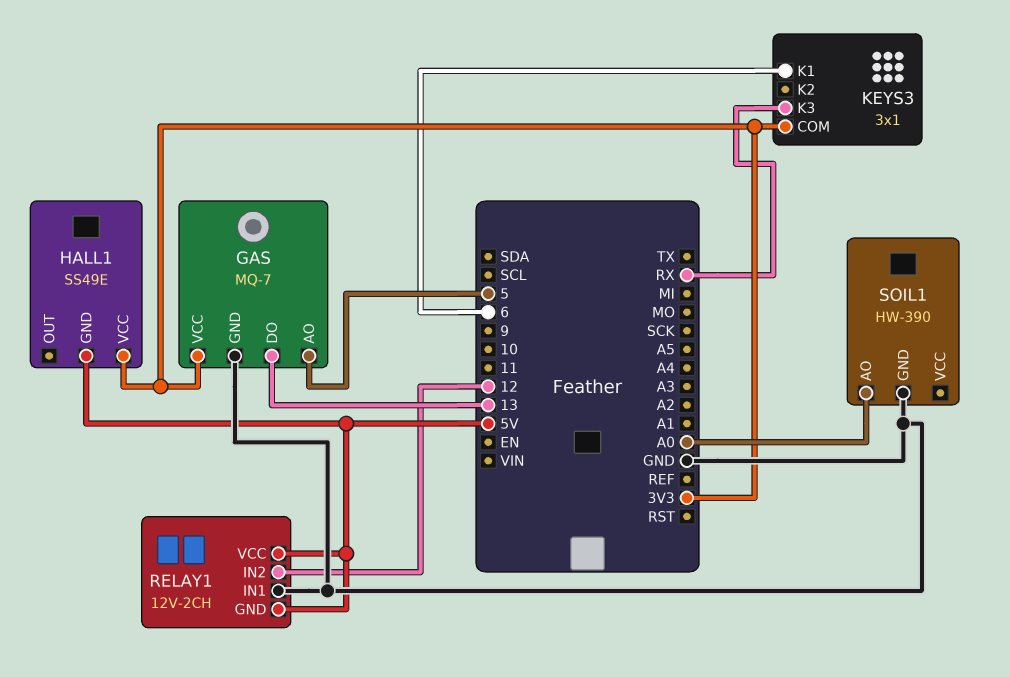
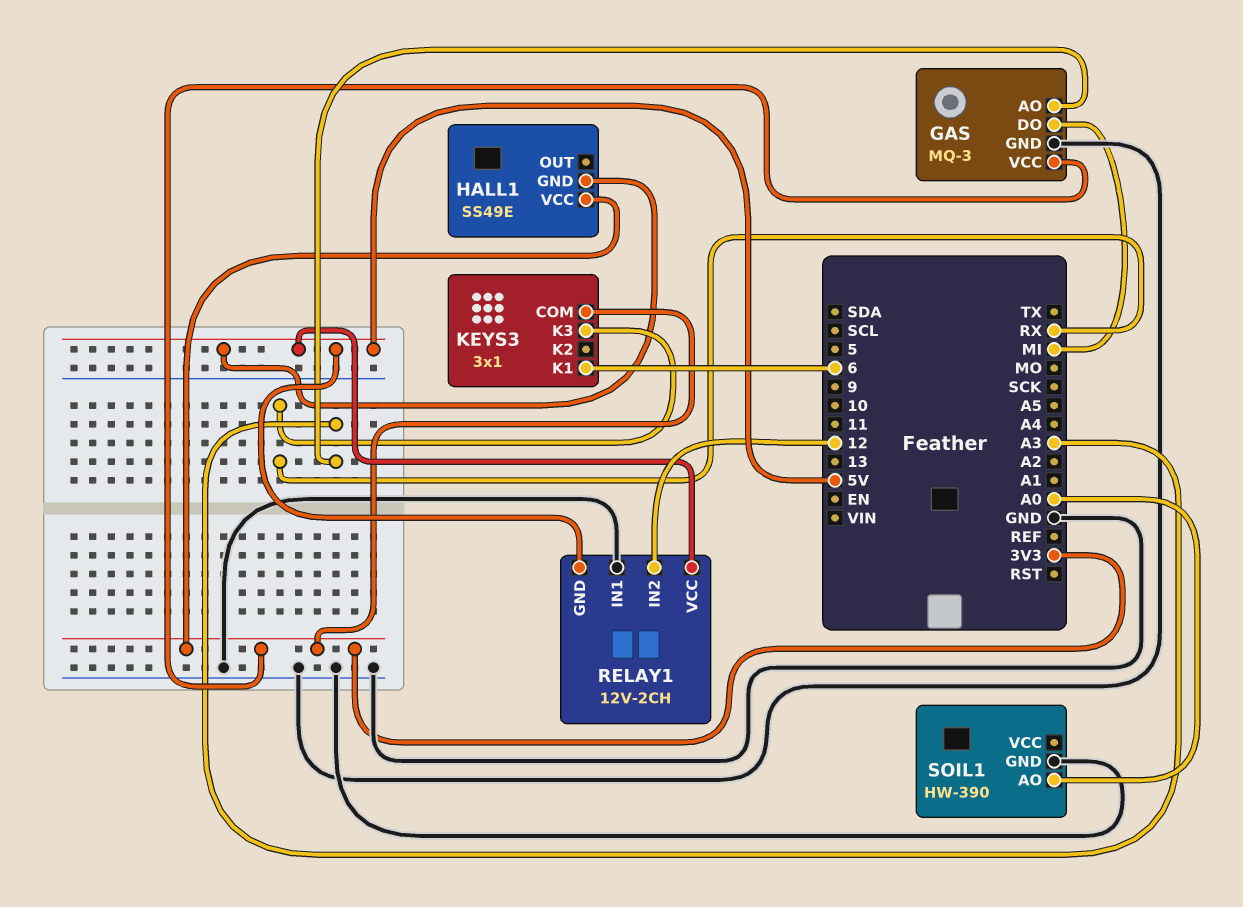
GAS: MQ-7 -> MQ-3
GAS pin AO: 5 -> A3
GAS pin DO: 13 -> MI

